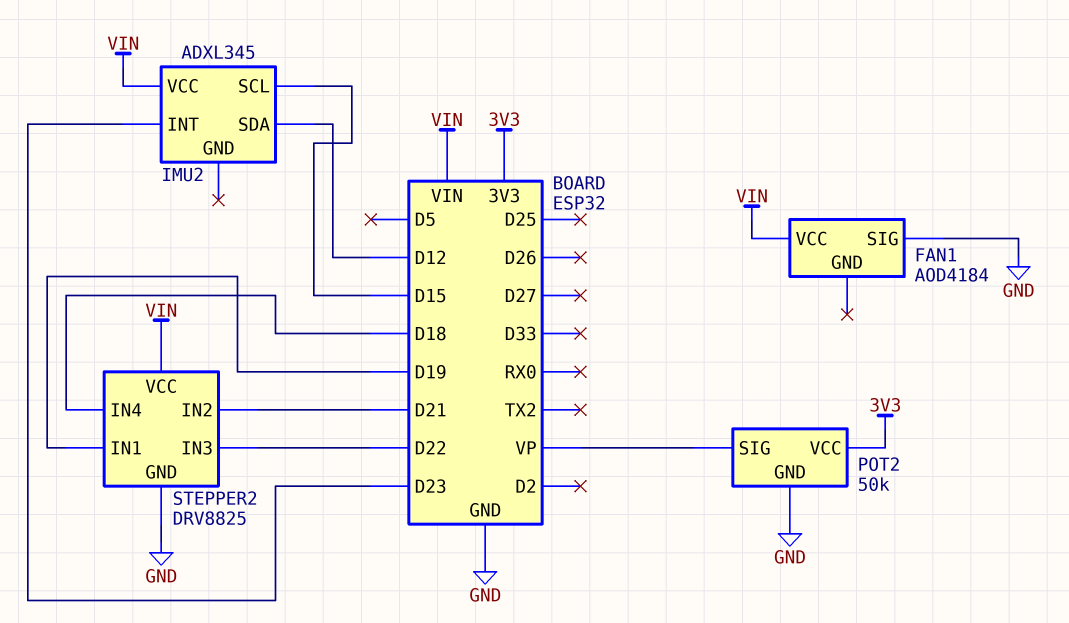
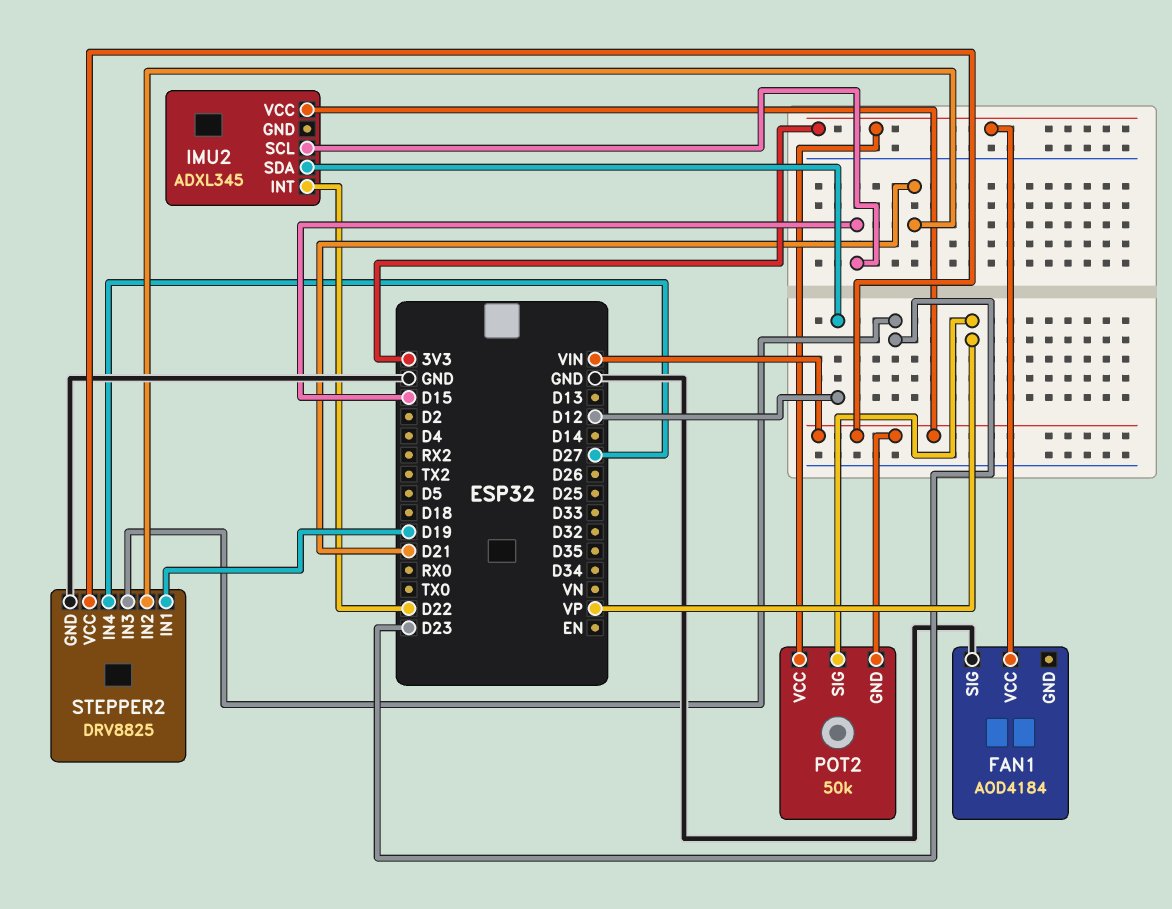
FAN1 pin VCC: VIN -> 3V3
IMU2 pin INT: D23 -> D22
POT2 pin GND: GND -> VIN
STEPPER2 pin IN3: D22 -> D23
STEPPER2 pin IN4: D18 -> D27

